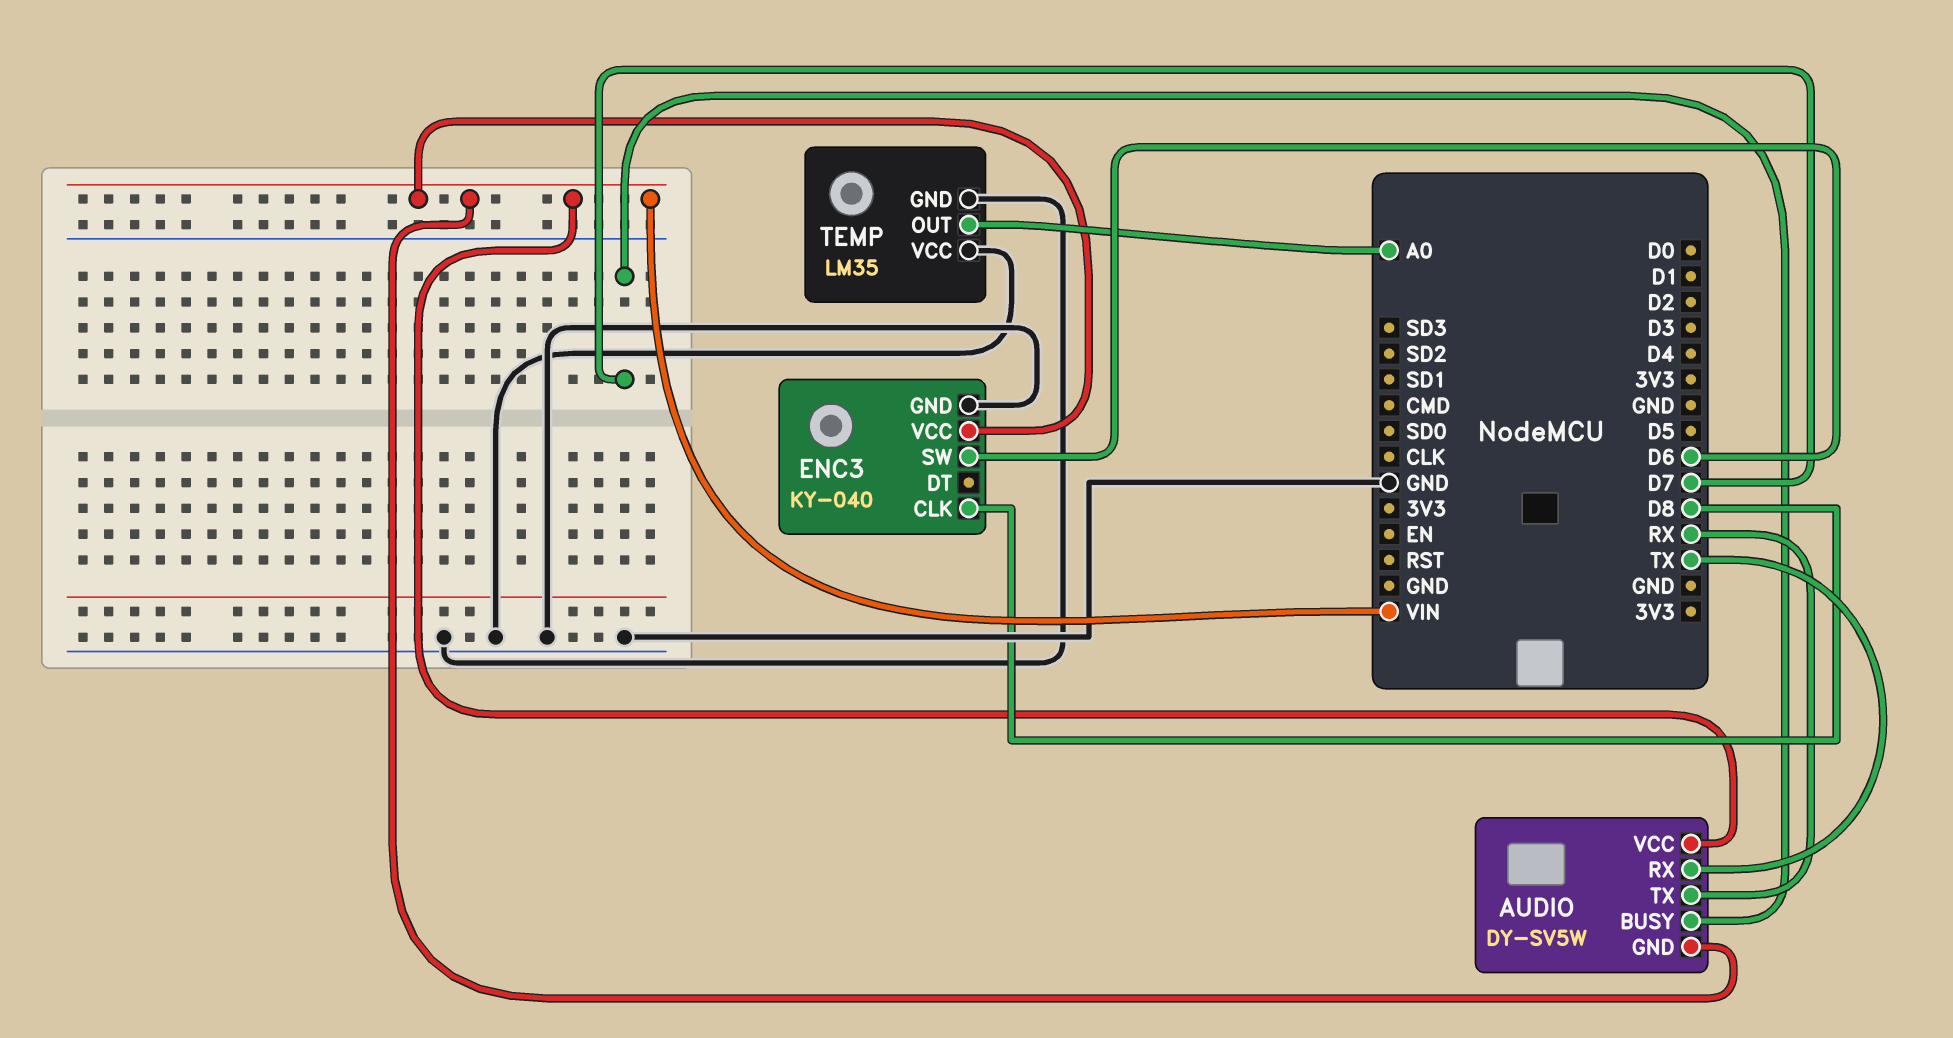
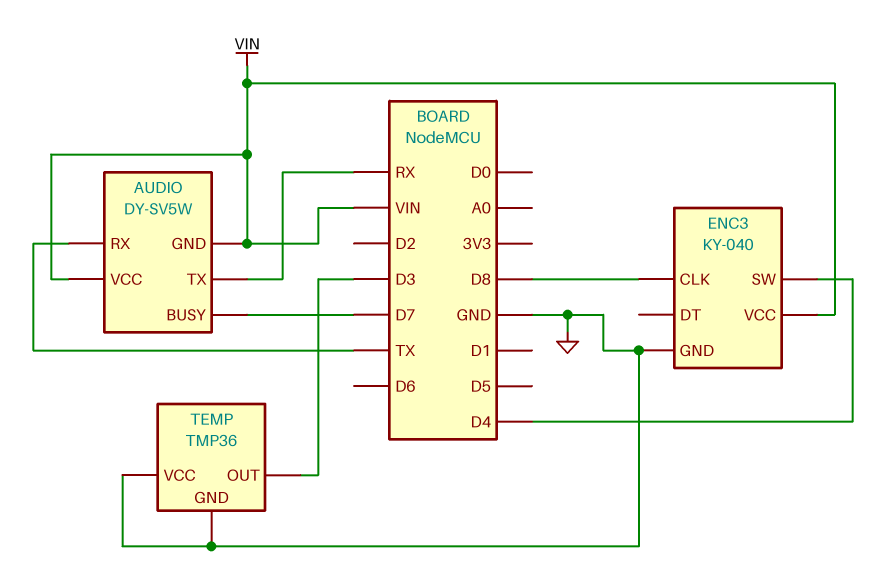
ENC3 pin SW: D6 -> D4
TEMP: LM35 -> TMP36
TEMP pin OUT: A0 -> D3

